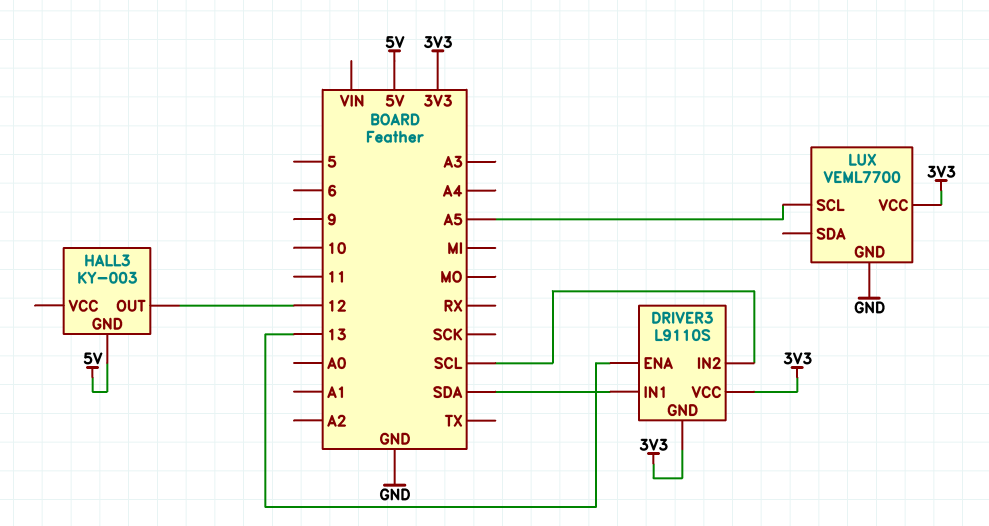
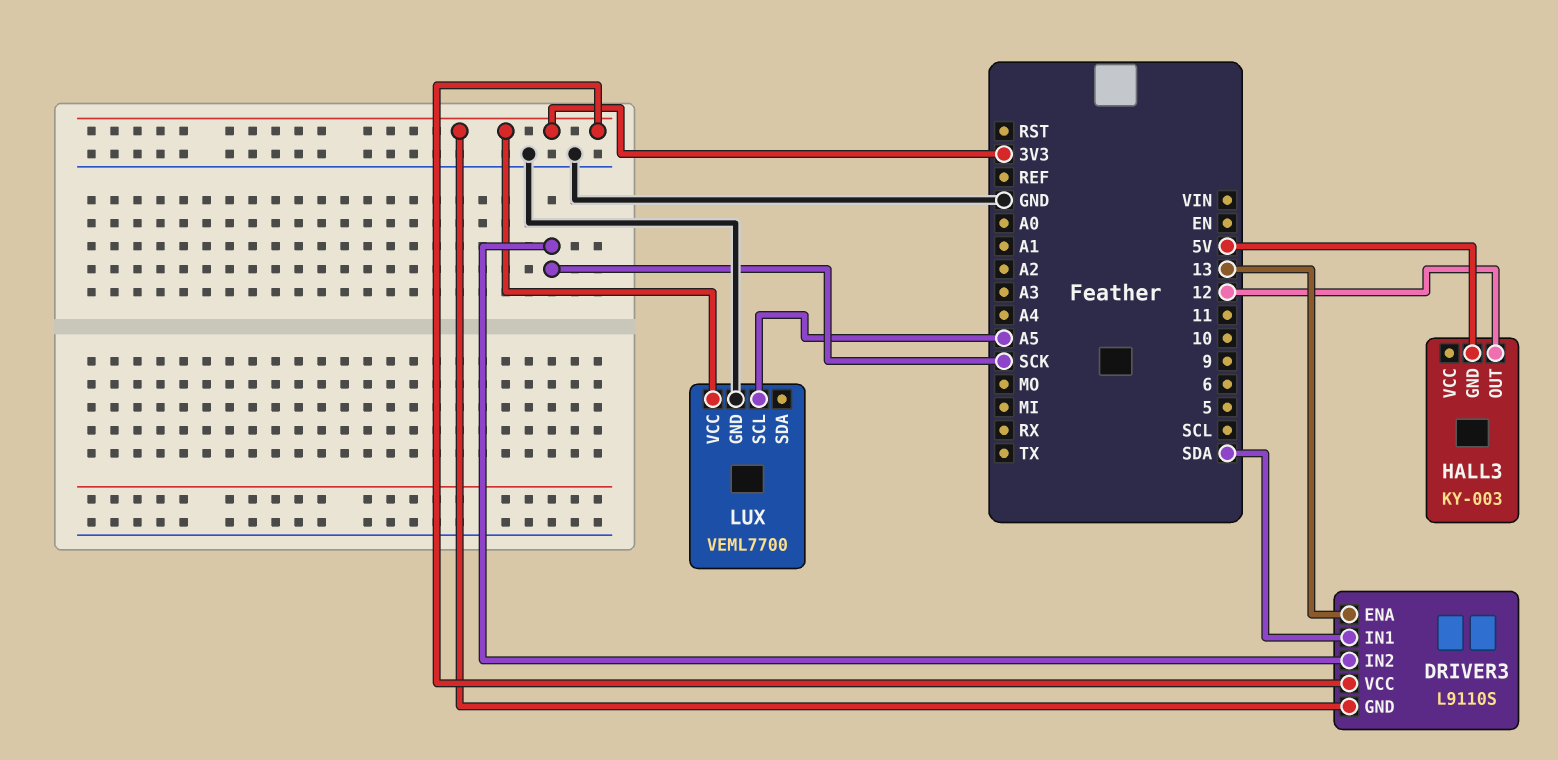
DRIVER3 pin IN2: SCL -> SCK

